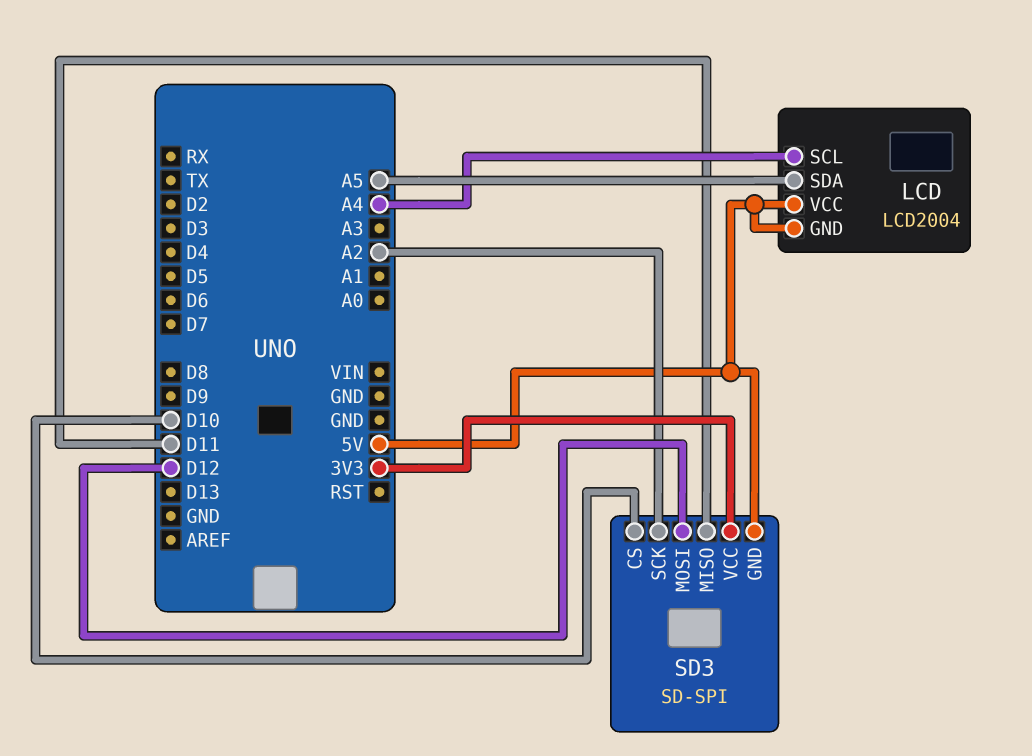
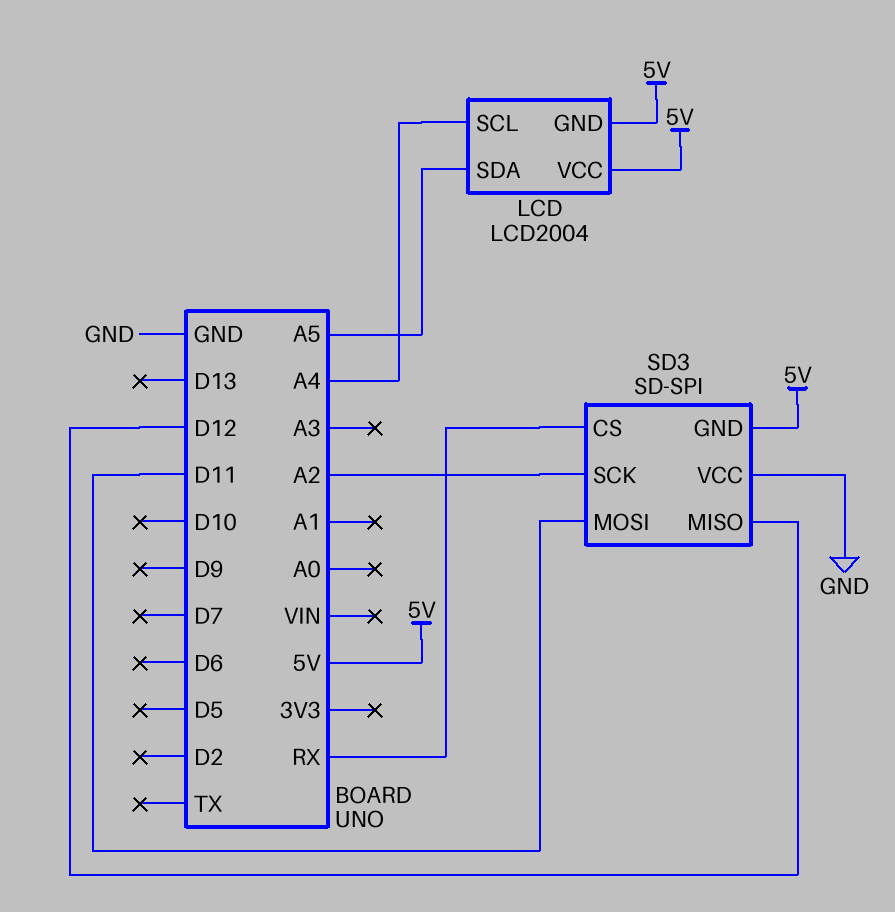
SD3 pin CS: D10 -> RX
SD3 pin MISO: D11 -> D12
SD3 pin MOSI: D12 -> D11
SD3 pin VCC: 3V3 -> GND

